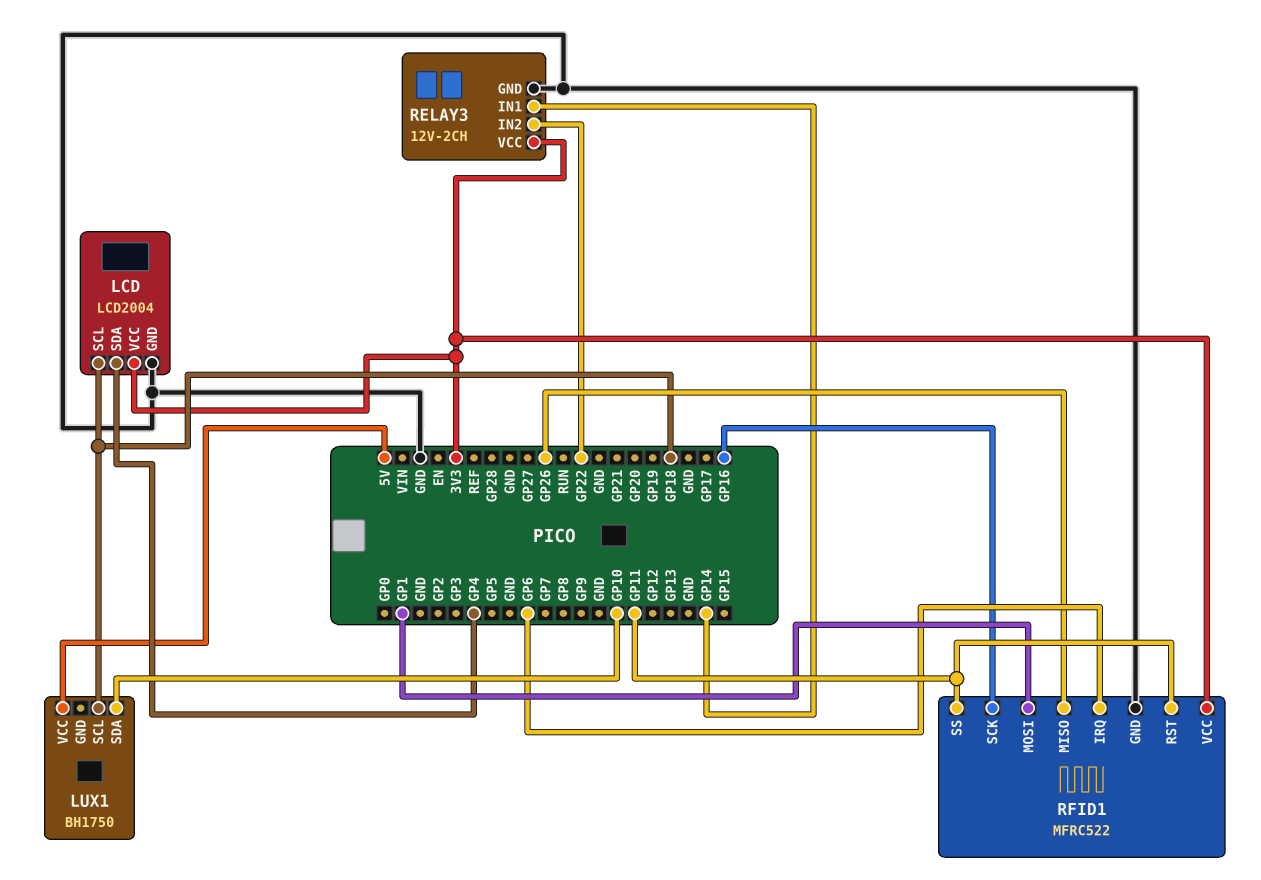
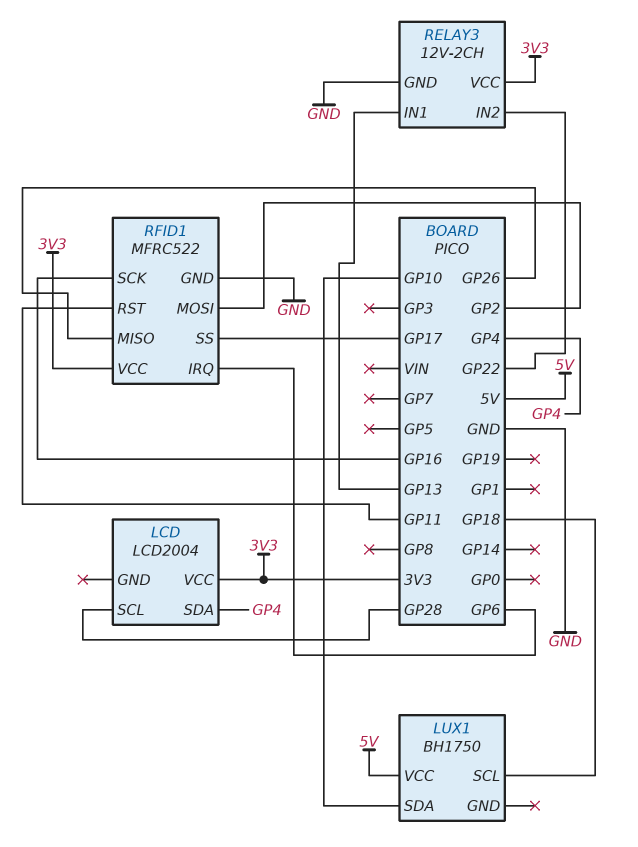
LCD pin GND: GND -> none
LCD pin SCL: GP18 -> GP28
RELAY3 pin IN1: GP14 -> GP13
RFID1 pin MOSI: GP1 -> GP2
RFID1 pin SS: GP11 -> GP17

